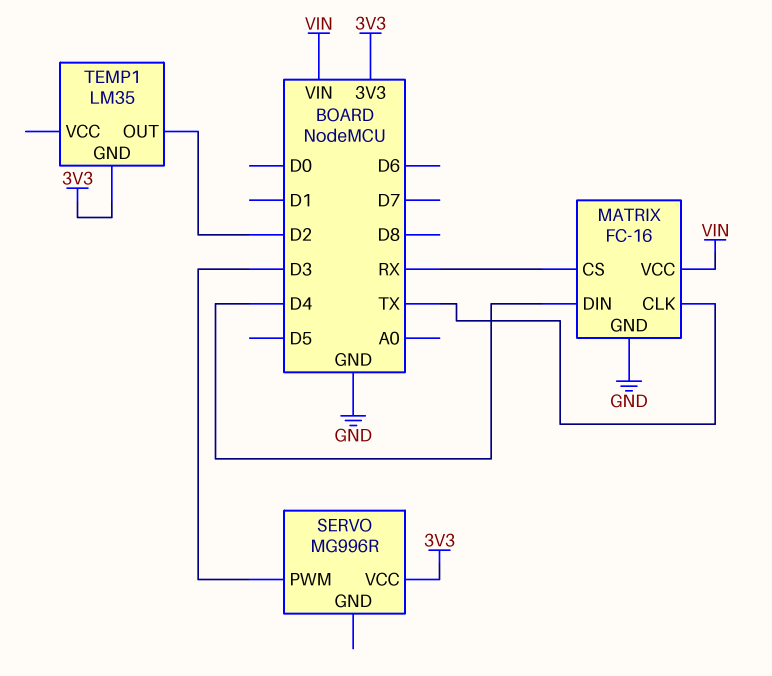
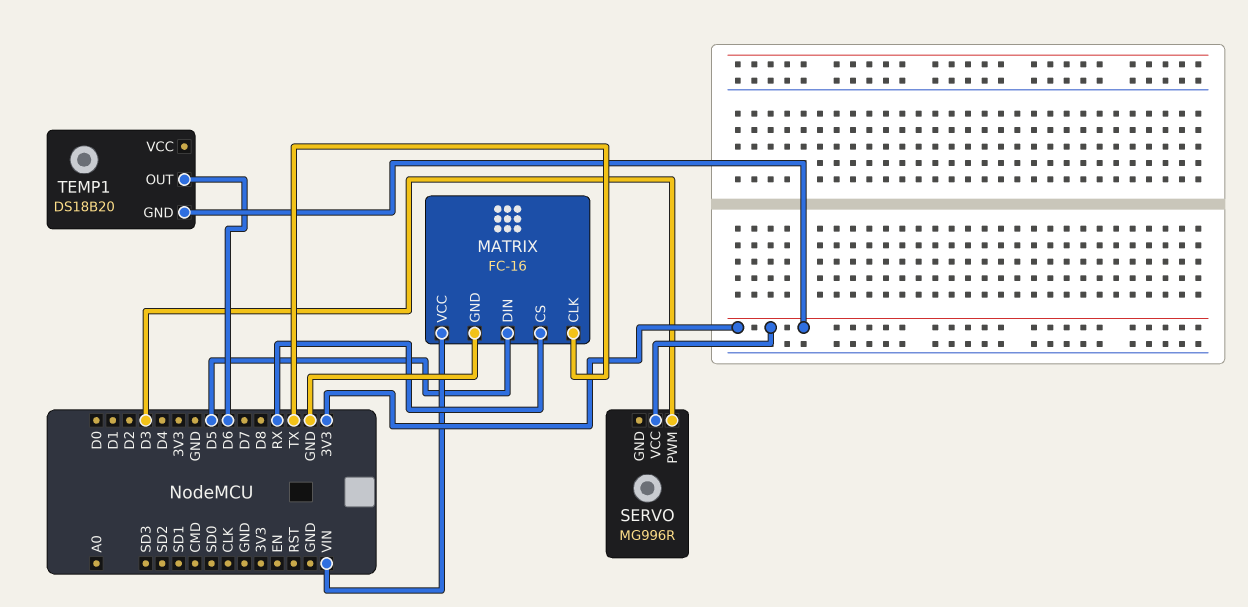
MATRIX pin DIN: D4 -> D5
TEMP1: LM35 -> DS18B20
TEMP1 pin OUT: D2 -> D6

